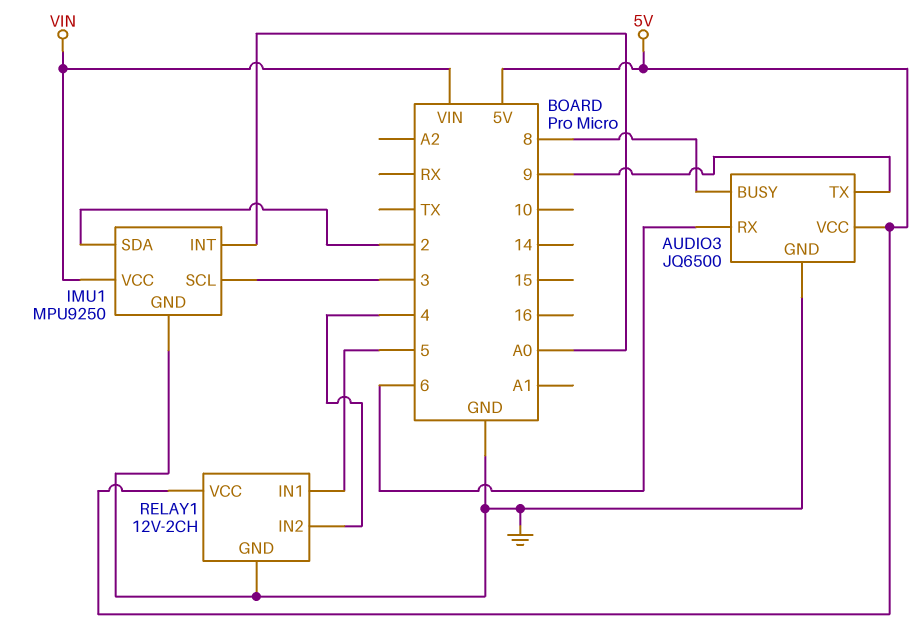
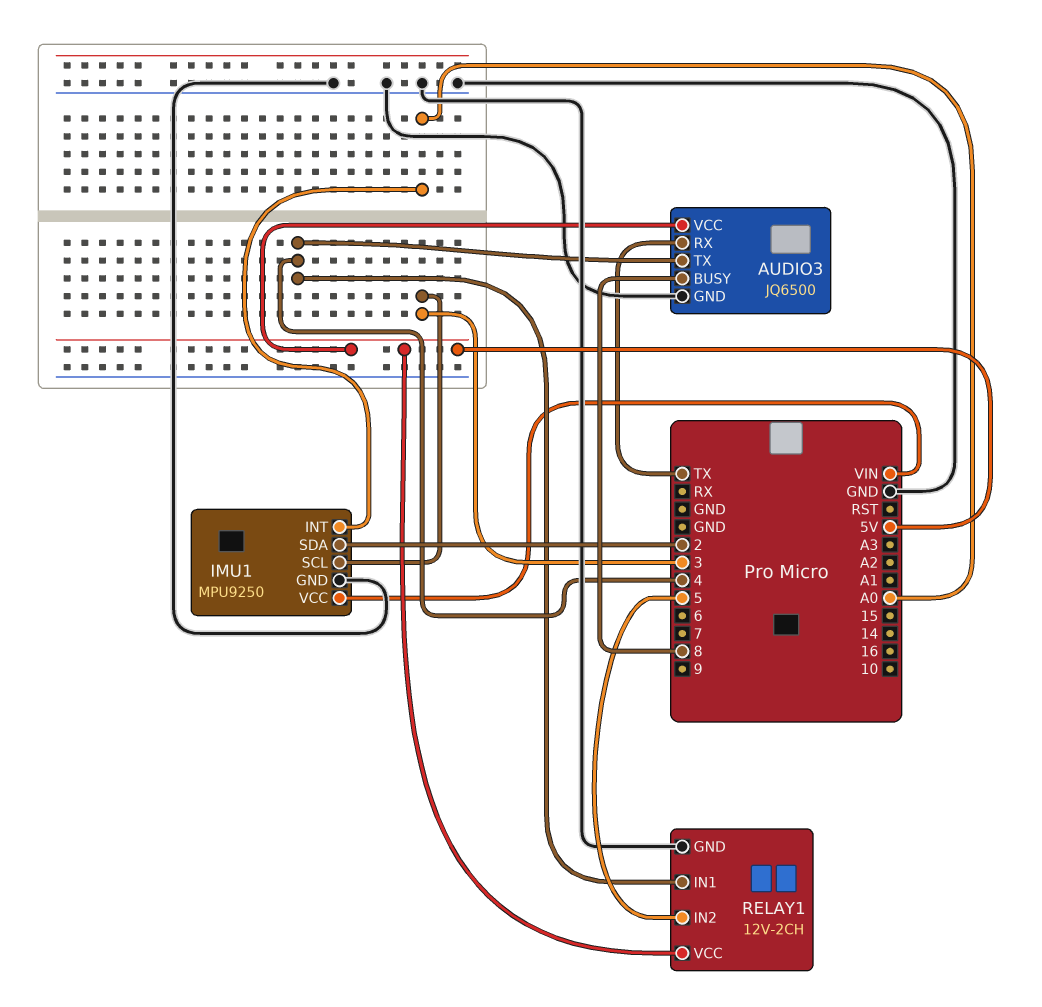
AUDIO3 pin RX: 6 -> TX
AUDIO3 pin TX: 9 -> 4
RELAY1 pin IN1: 5 -> 4
RELAY1 pin IN2: 4 -> 5

